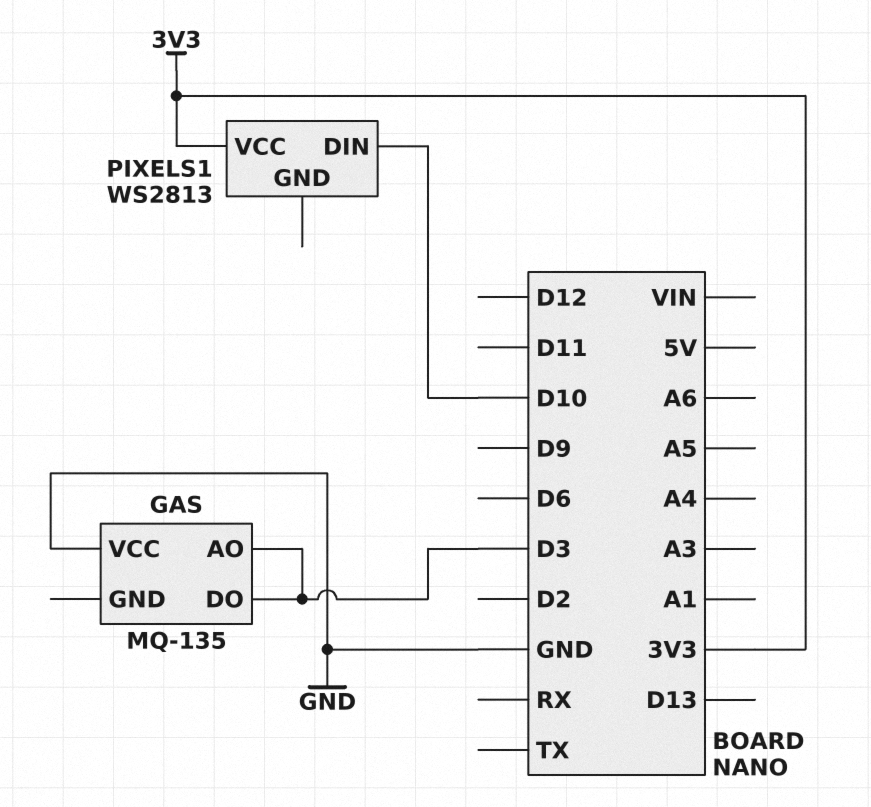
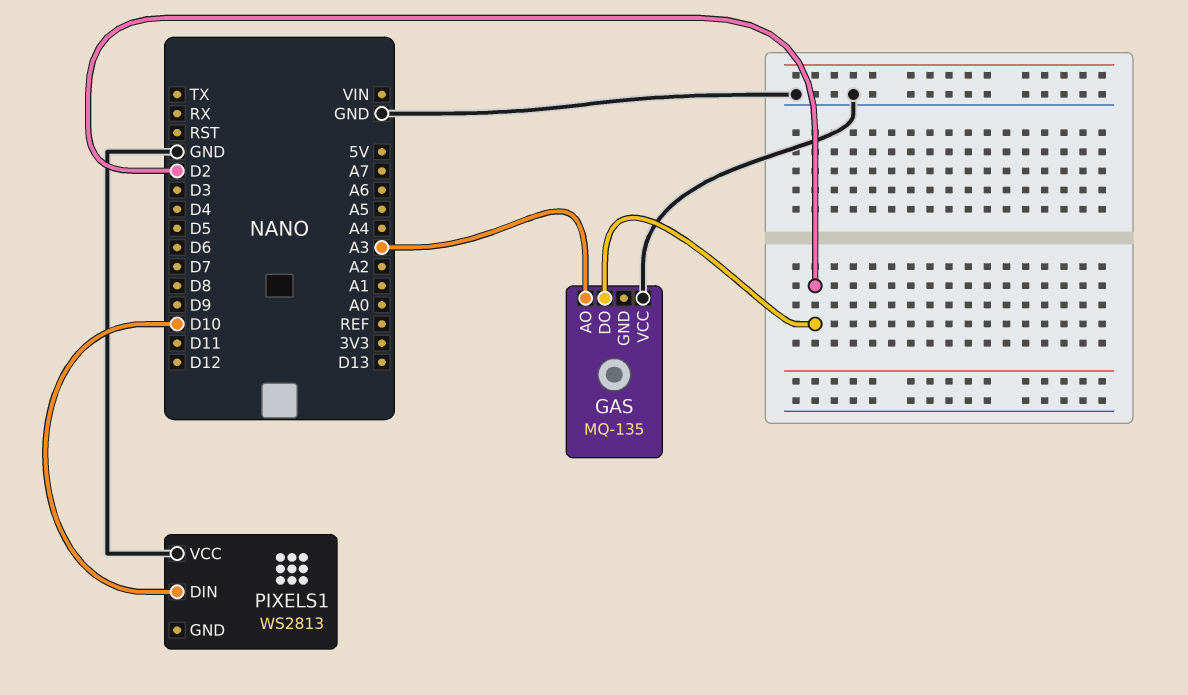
GAS pin AO: D3 -> A3
GAS pin DO: D3 -> D2
PIXELS1 pin VCC: 3V3 -> GND

